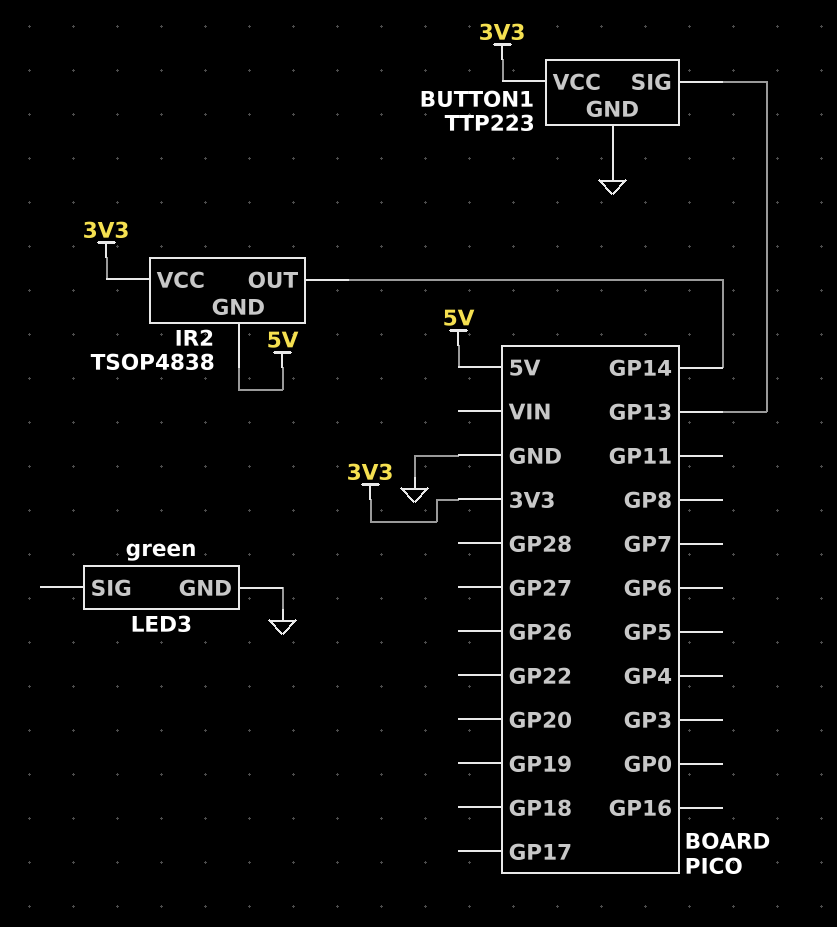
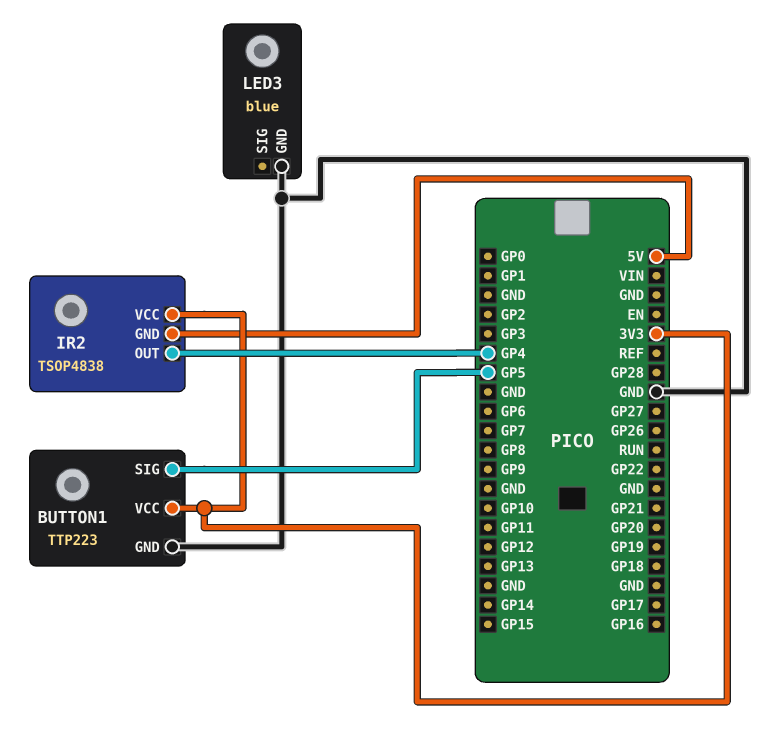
BUTTON1 pin SIG: GP13 -> GP5
IR2 pin OUT: GP14 -> GP4
LED3: green -> blue

